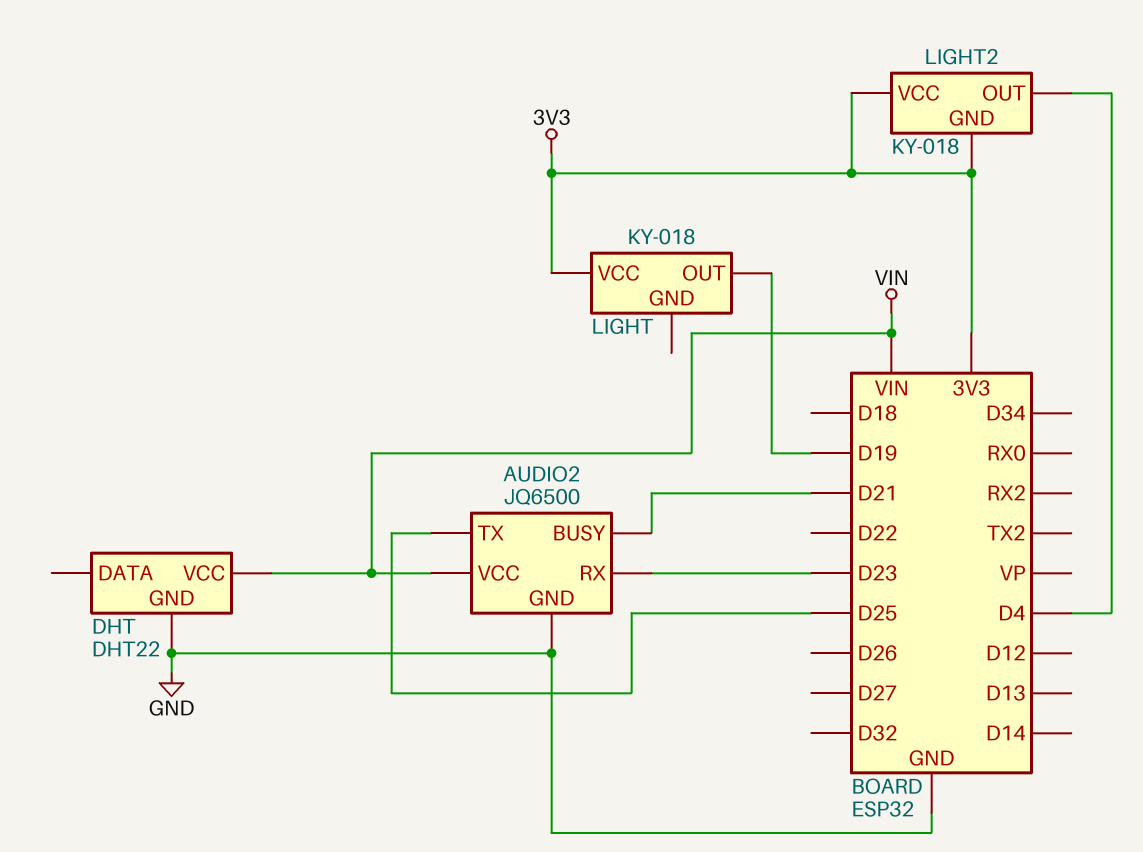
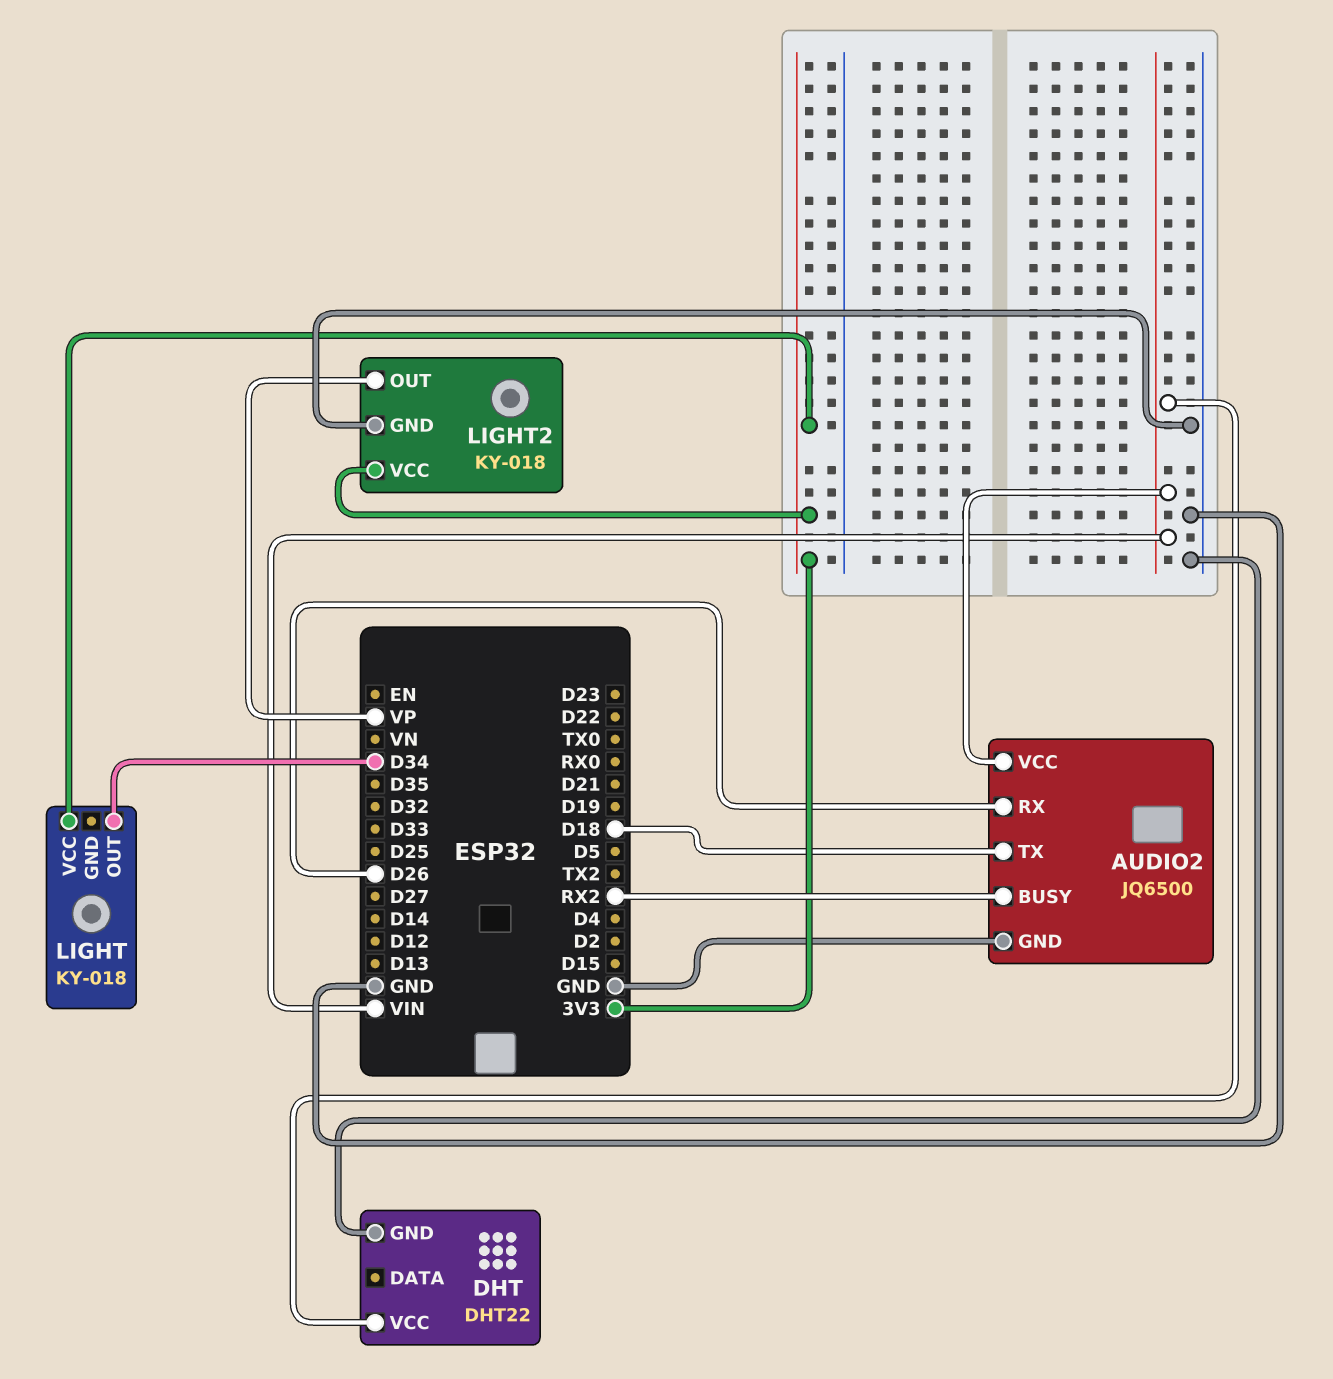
AUDIO2 pin BUSY: D21 -> RX2
AUDIO2 pin RX: D23 -> D26
AUDIO2 pin TX: D25 -> D18
LIGHT pin OUT: D19 -> D34
LIGHT2 pin GND: 3V3 -> GND
LIGHT2 pin OUT: D4 -> VP

